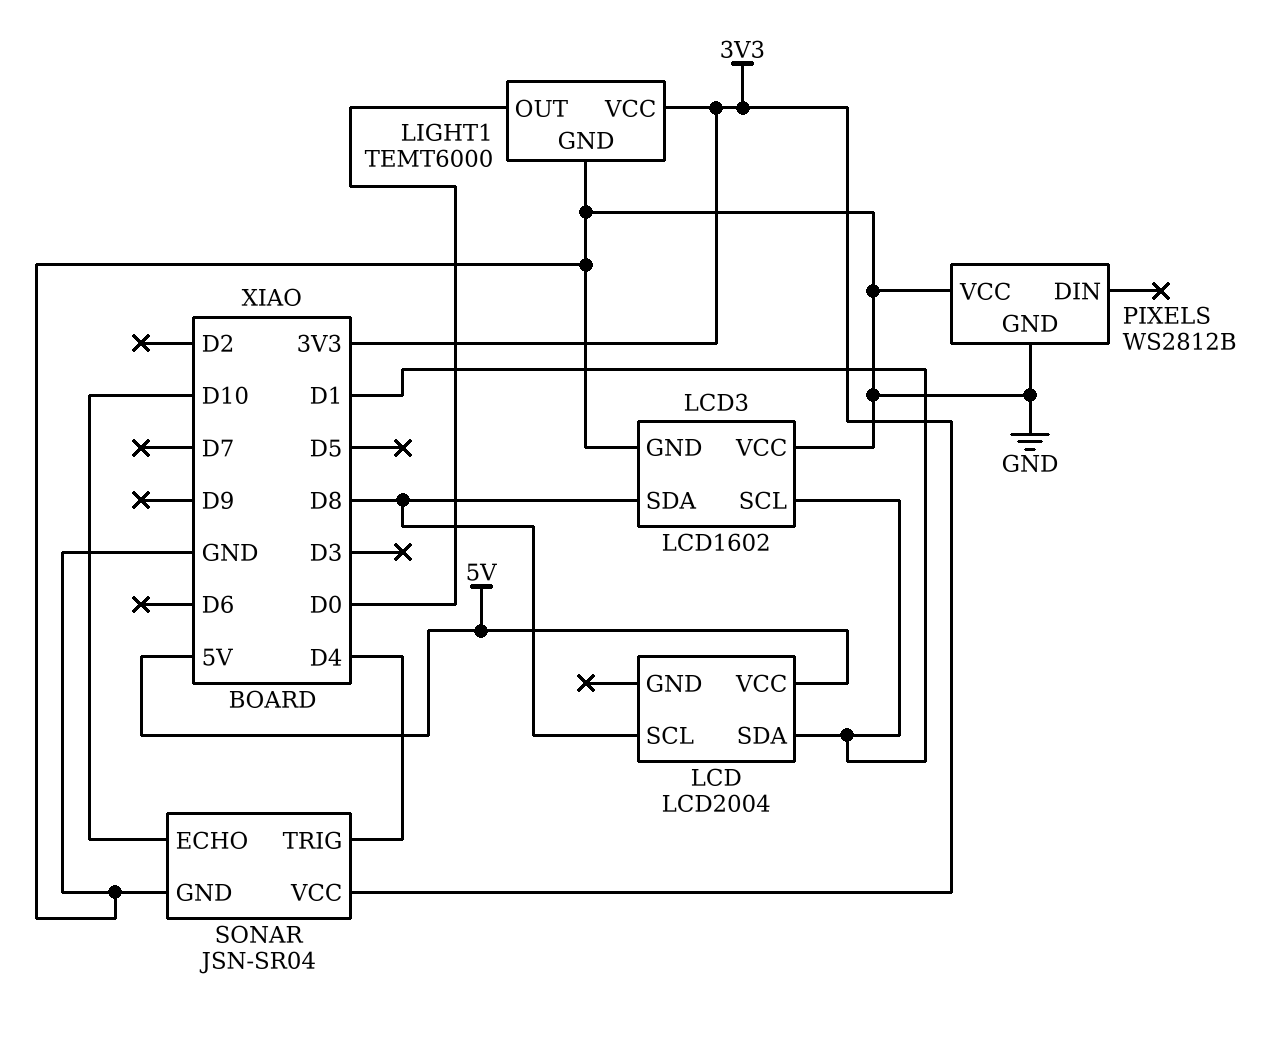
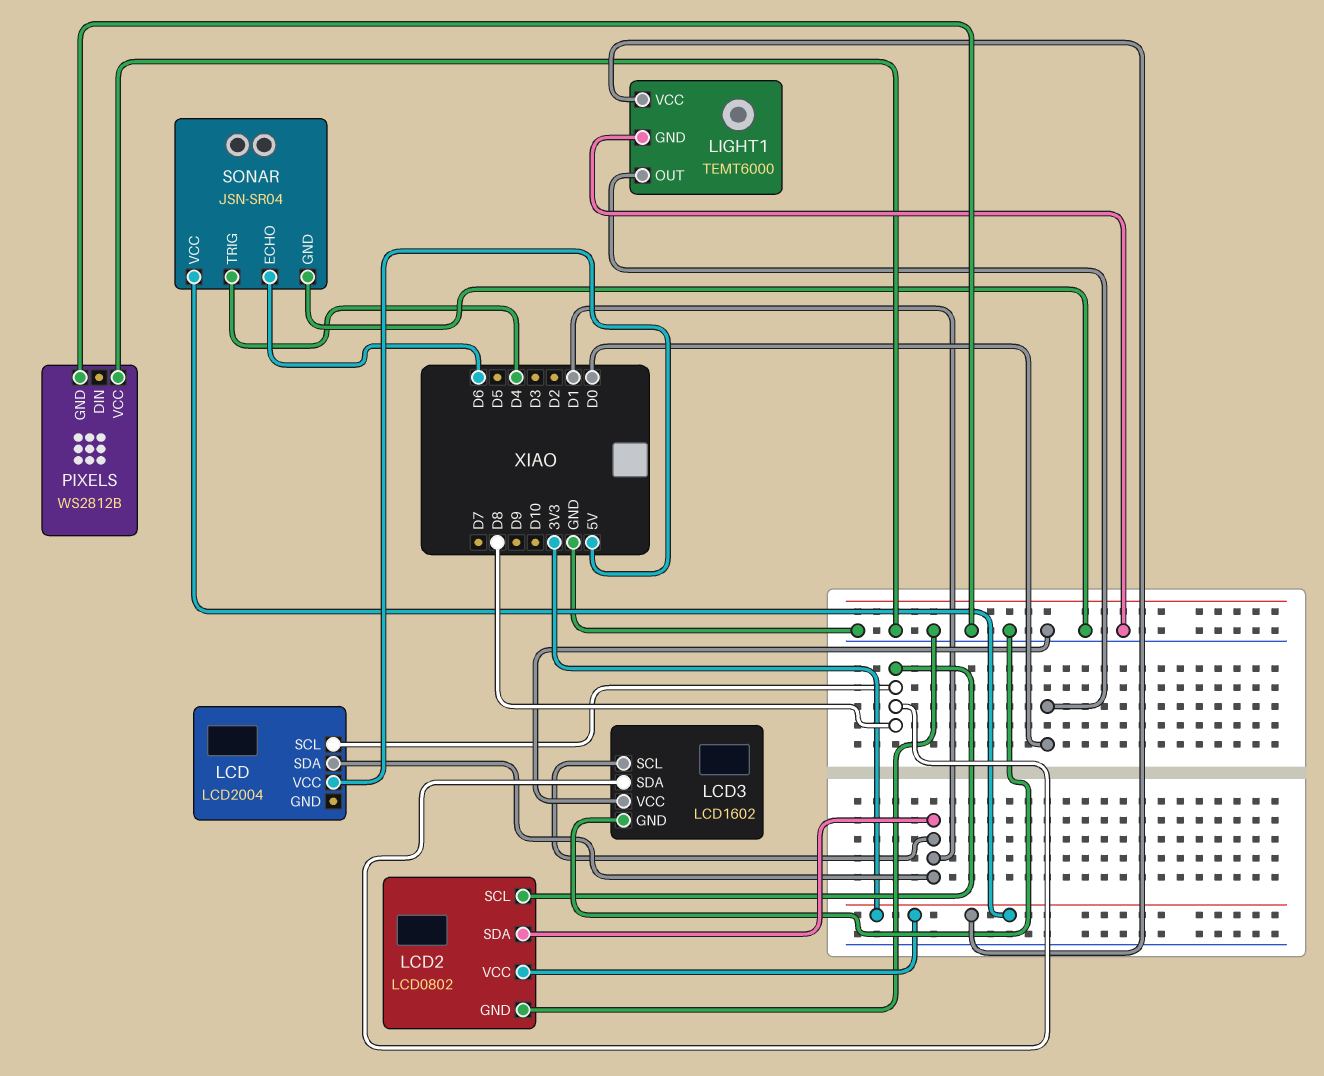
LCD2: none -> LCD0802
LCD2 pin GND: none -> GND
LCD2 pin SCL: none -> D8
LCD2 pin SDA: none -> D1
LCD2 pin VCC: none -> 3V3
SONAR pin ECHO: D10 -> D6

